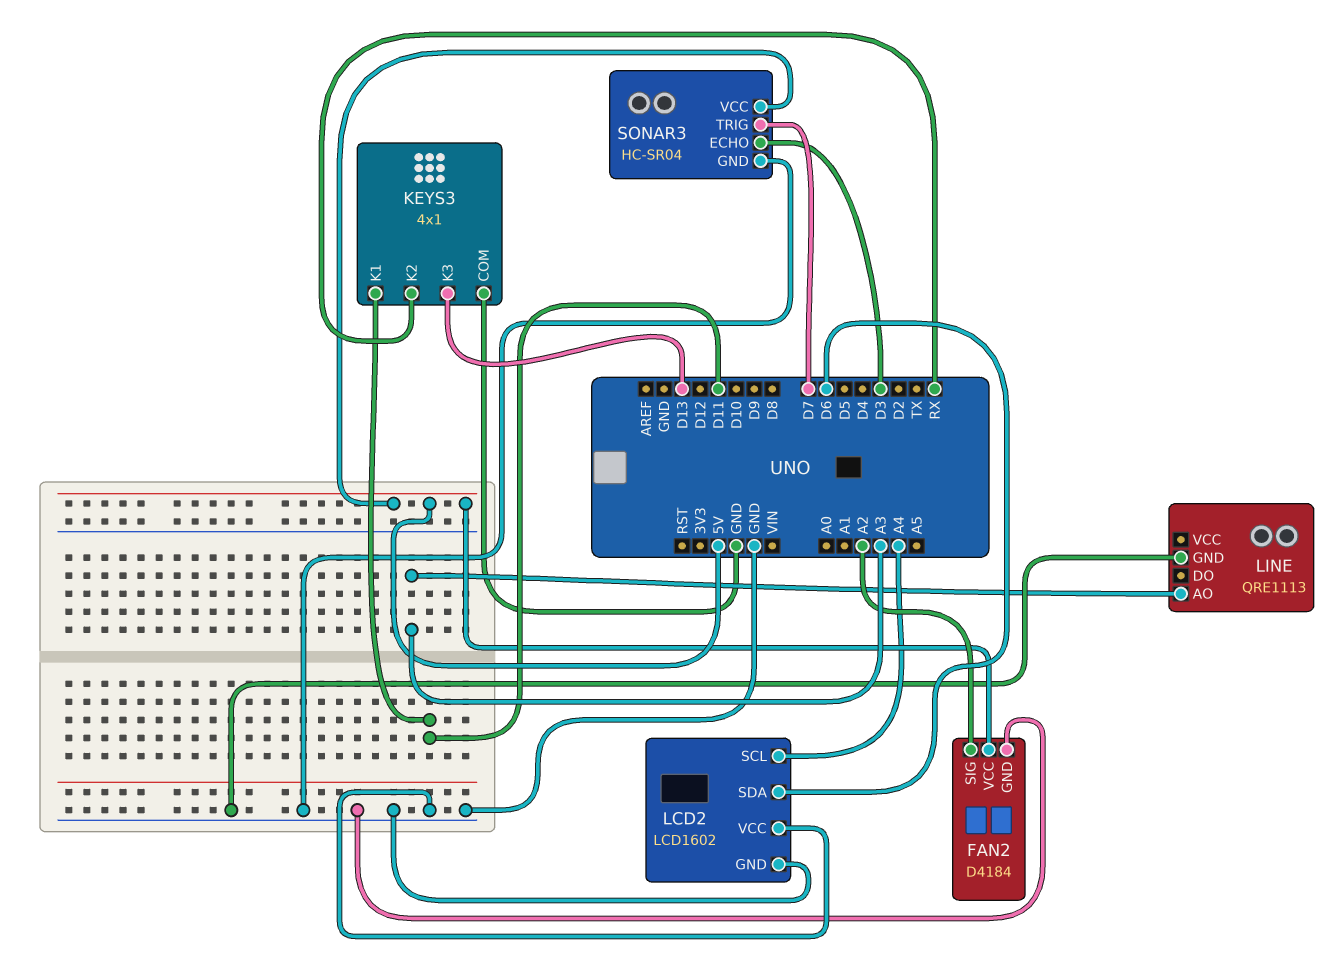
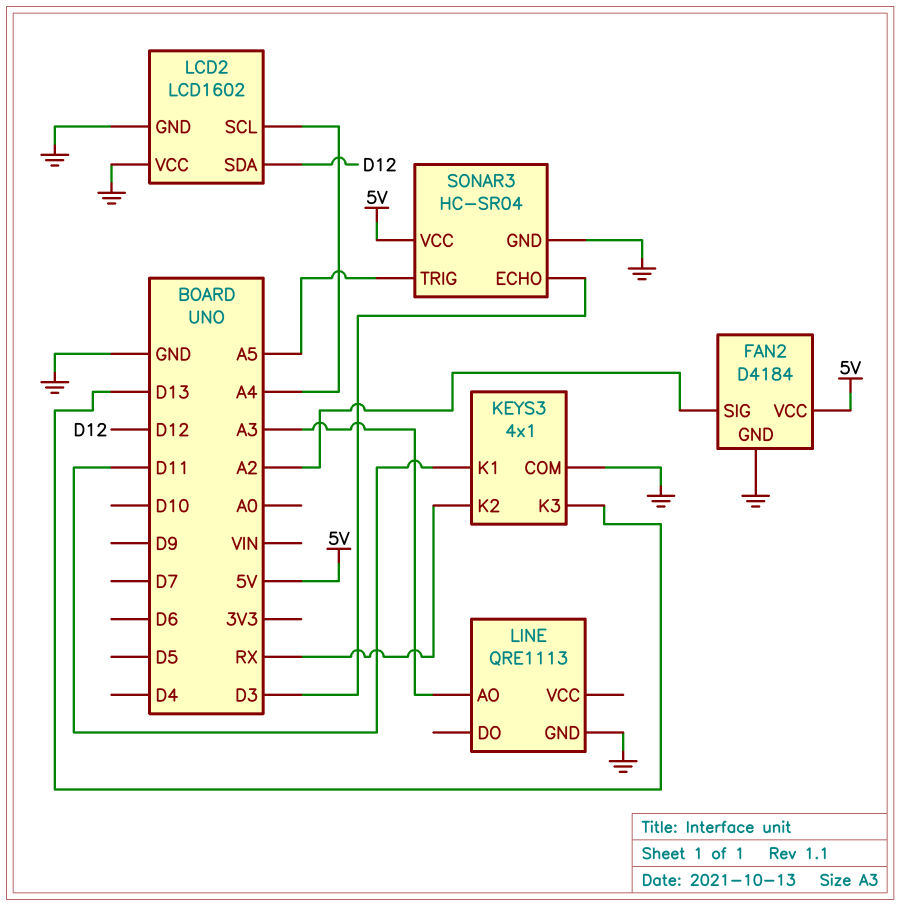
LCD2 pin SDA: D6 -> D12
SONAR3 pin TRIG: D7 -> A5

